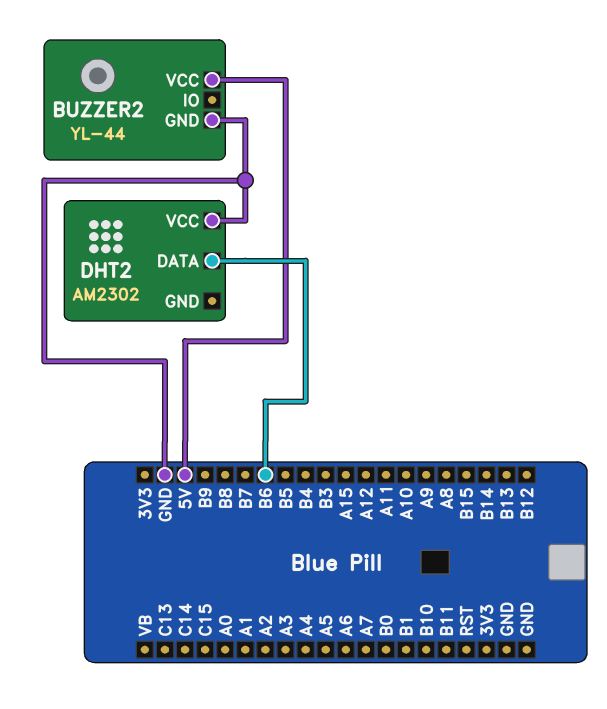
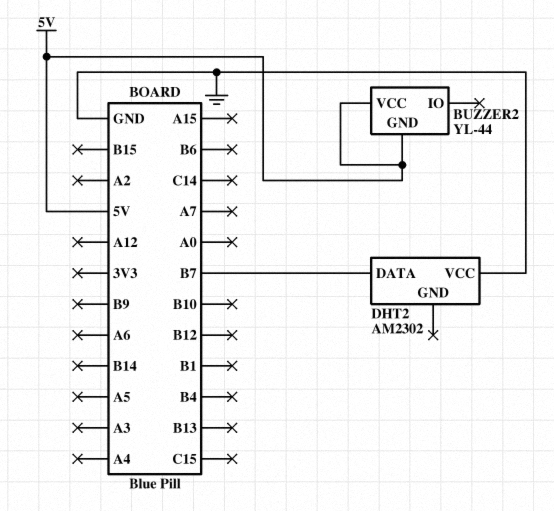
BUZZER2 pin GND: GND -> 5V
DHT2 pin DATA: B6 -> B7

